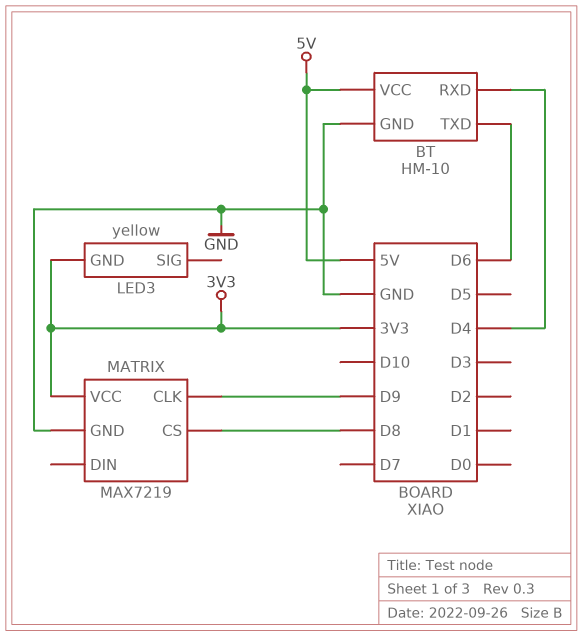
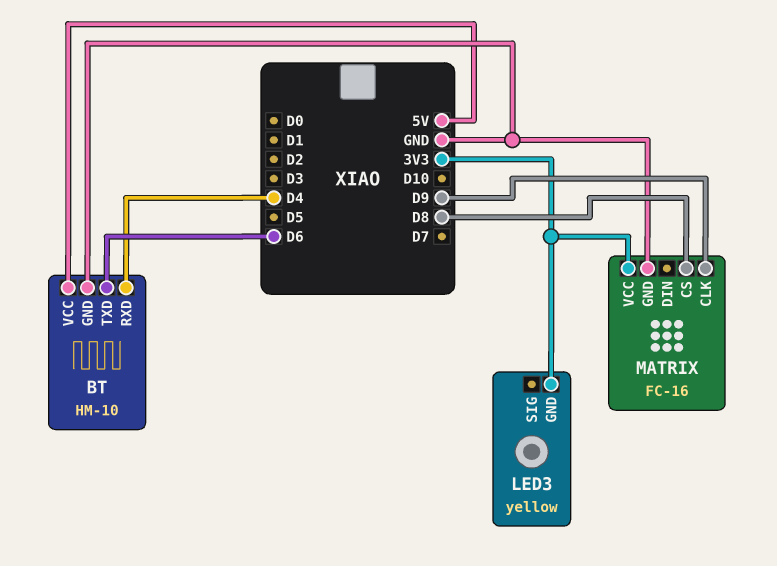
MATRIX: MAX7219 -> FC-16

